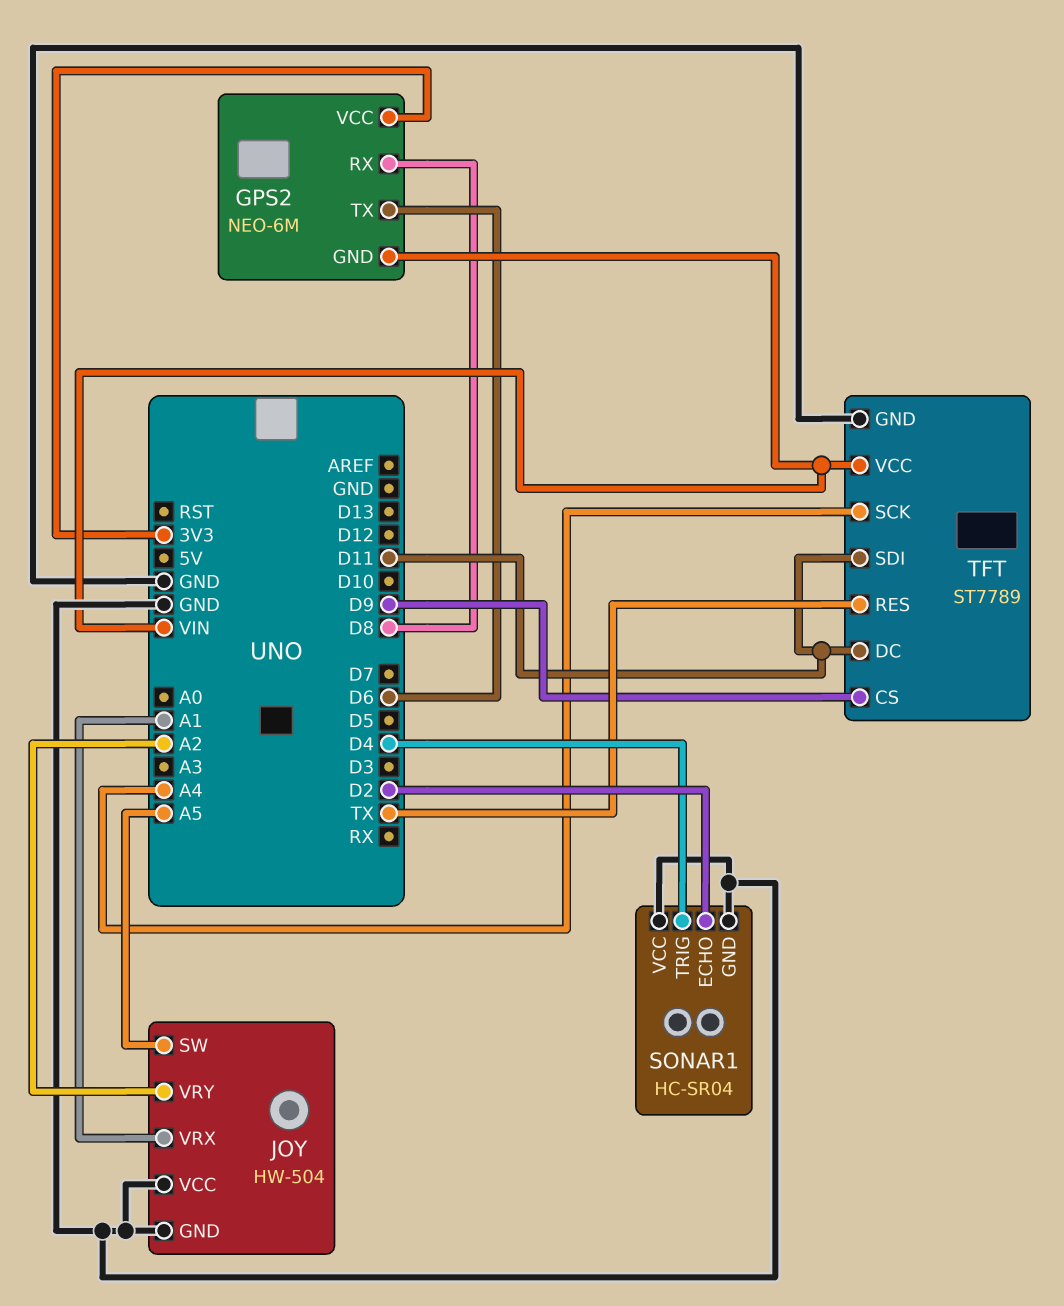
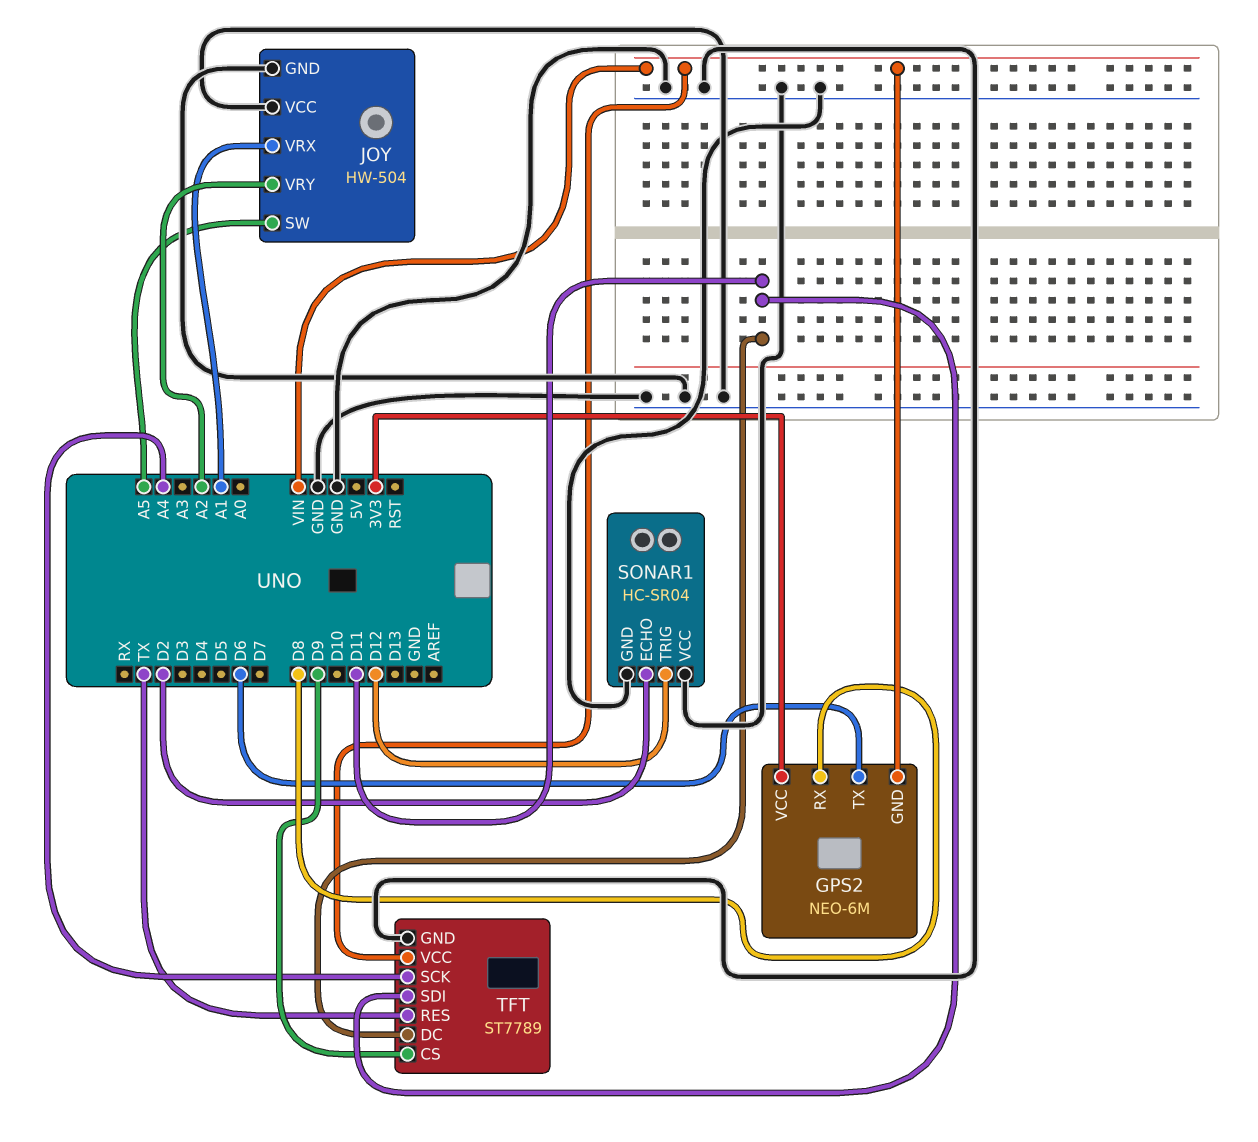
SONAR1 pin TRIG: D4 -> D12

